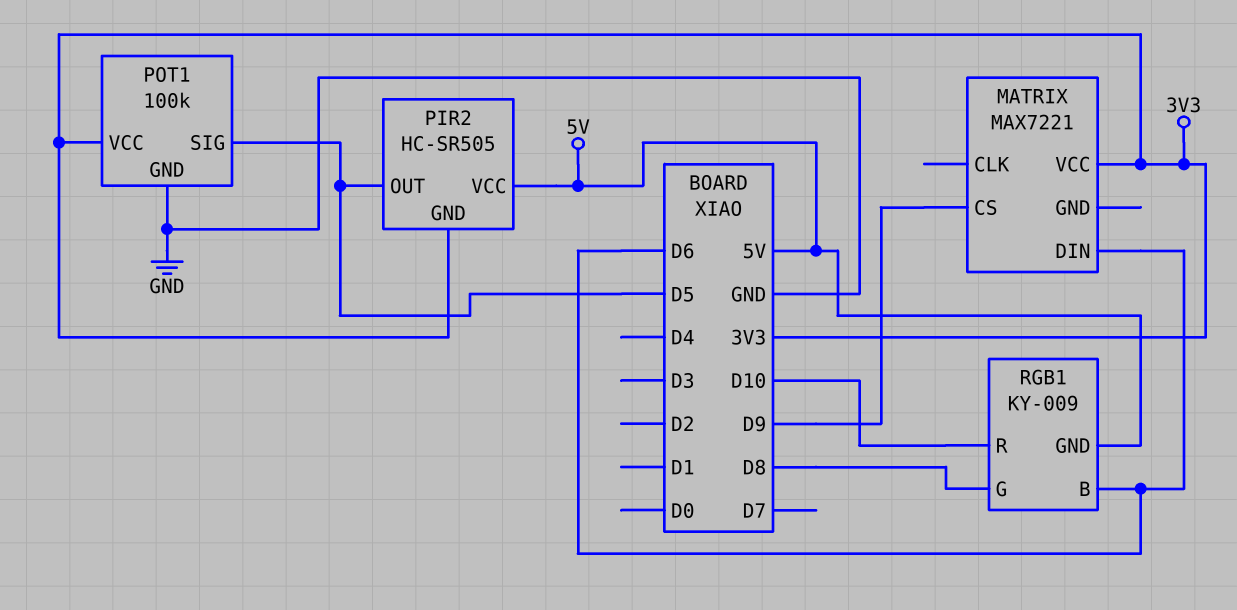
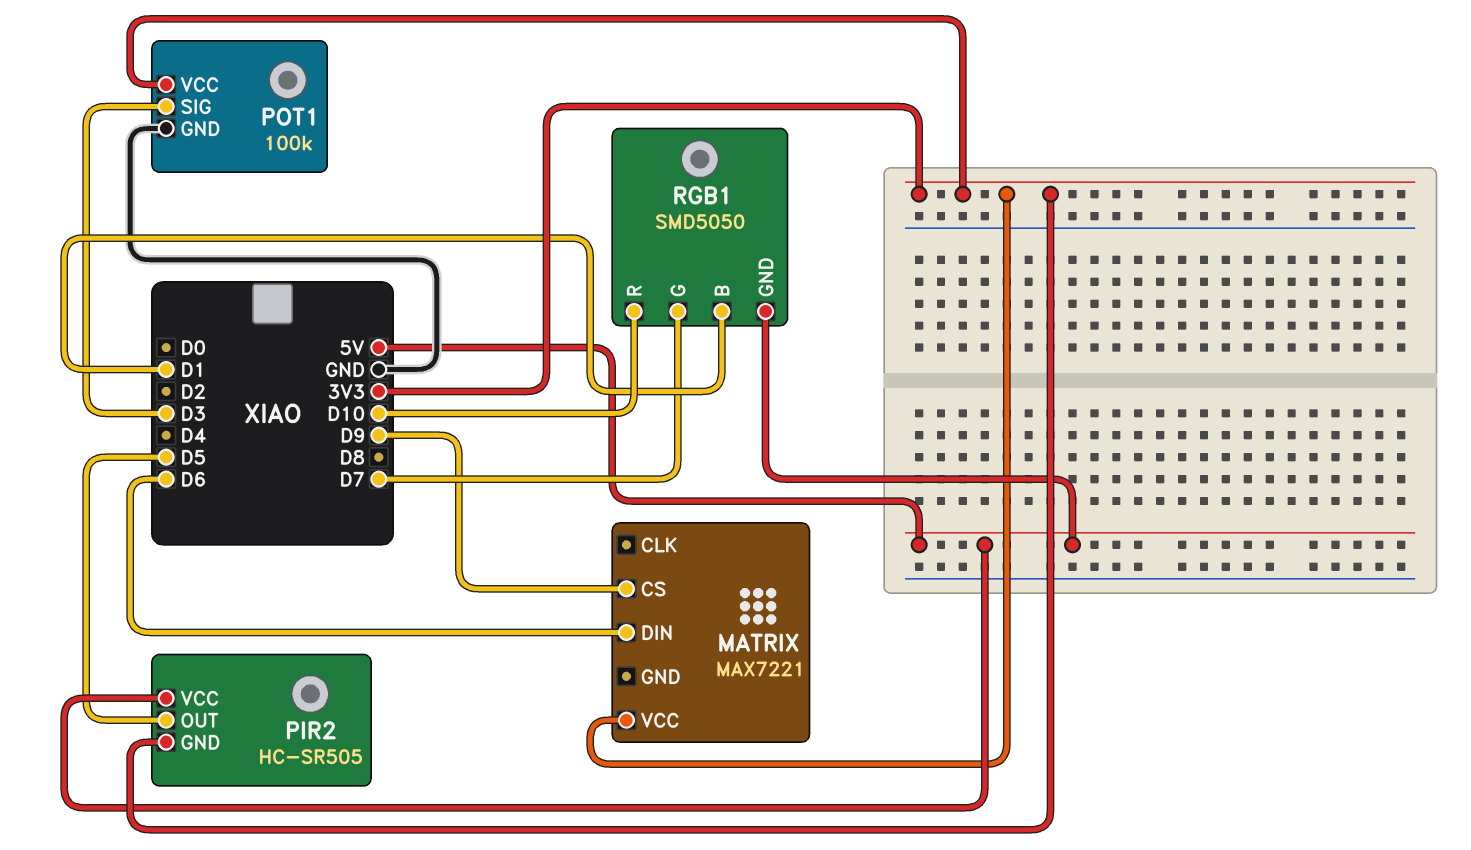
POT1 pin SIG: D5 -> D3
RGB1: KY-009 -> SMD5050
RGB1 pin B: D6 -> D1
RGB1 pin G: D8 -> D7

